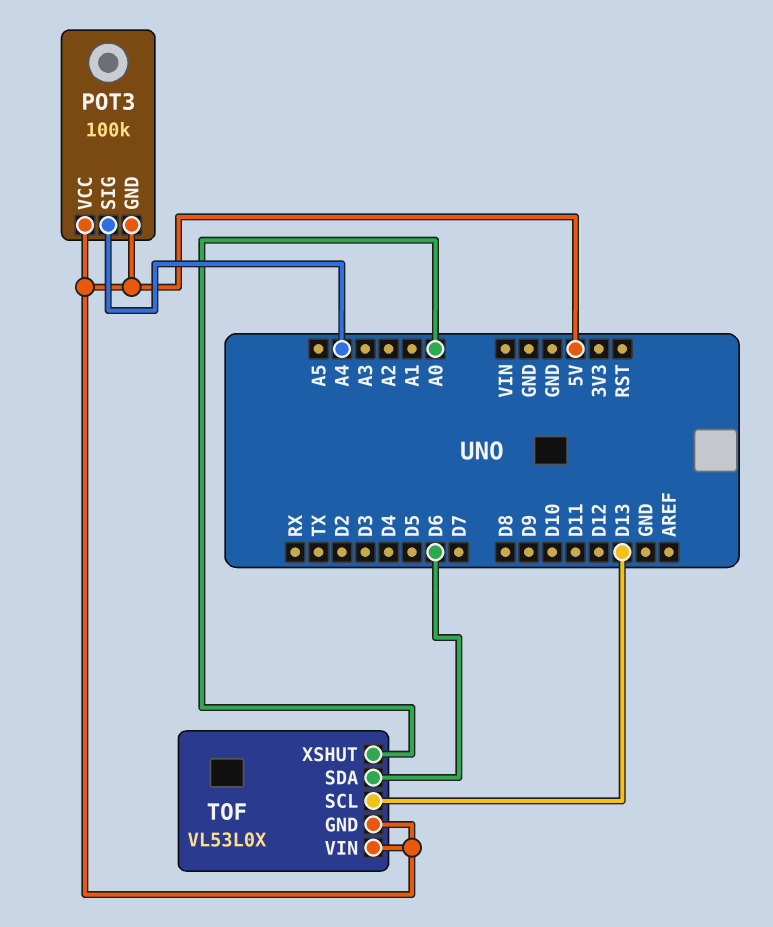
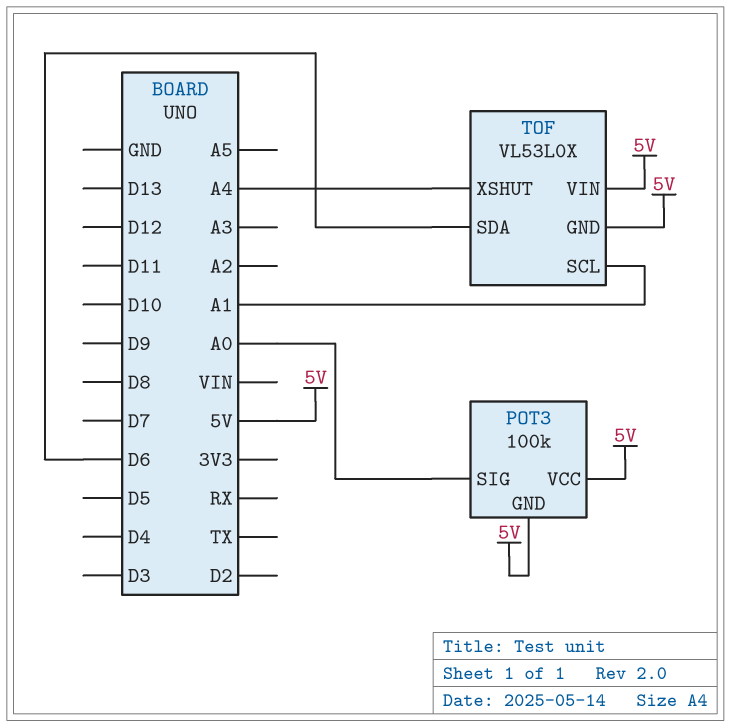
POT3 pin SIG: A4 -> A0
TOF pin SCL: D13 -> A1
TOF pin XSHUT: A0 -> A4

